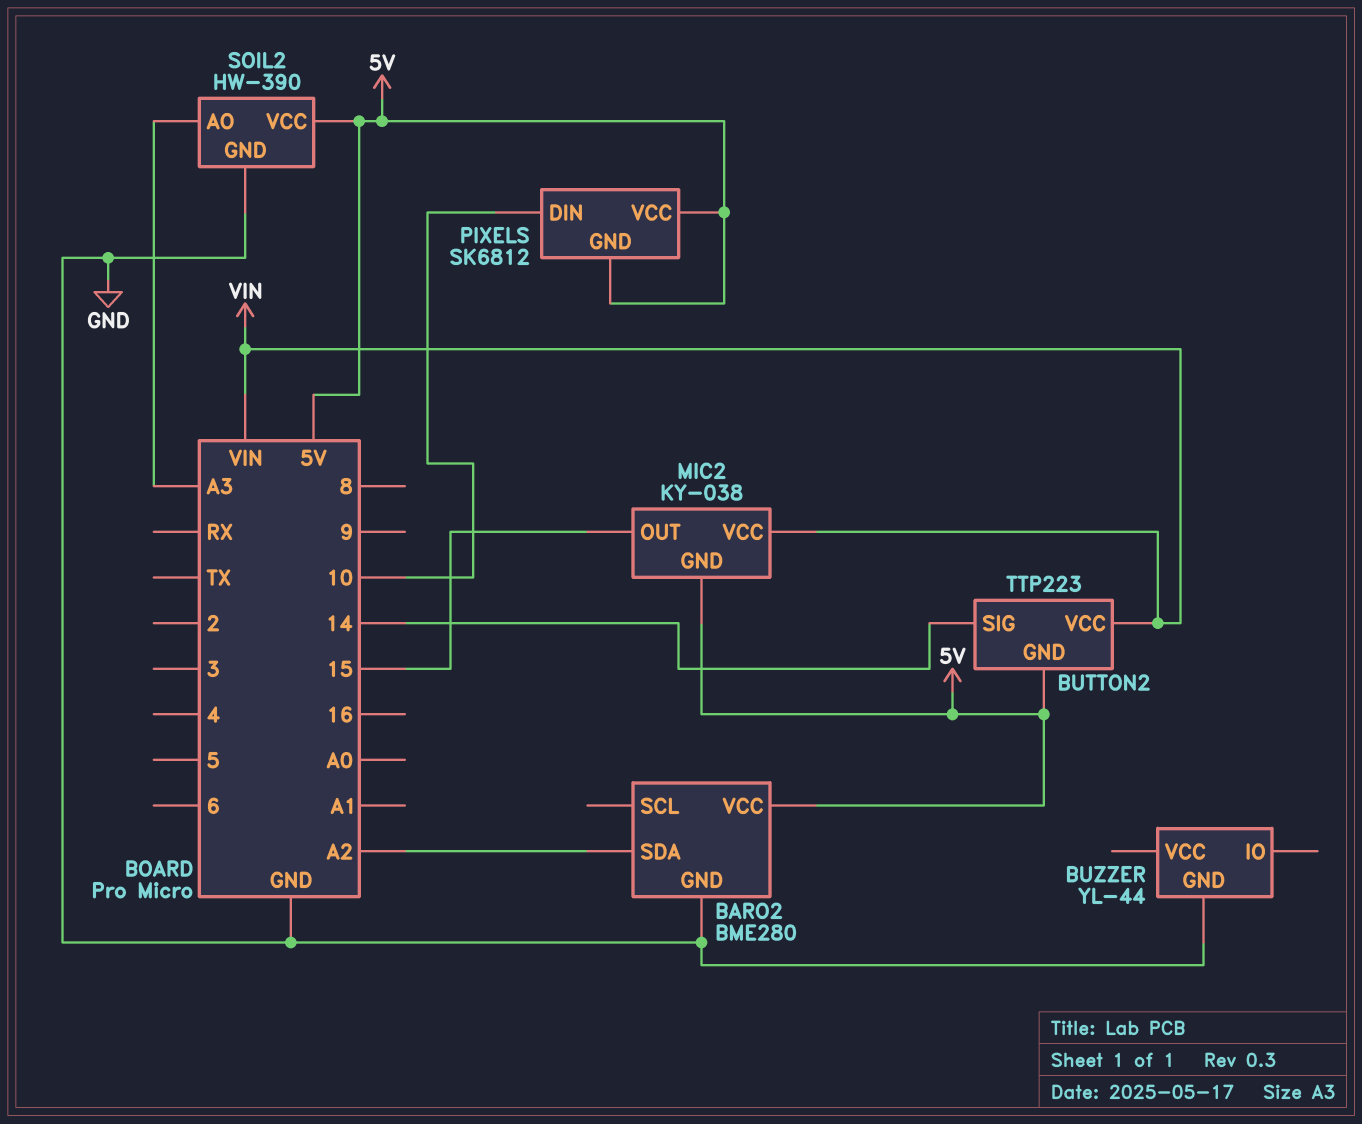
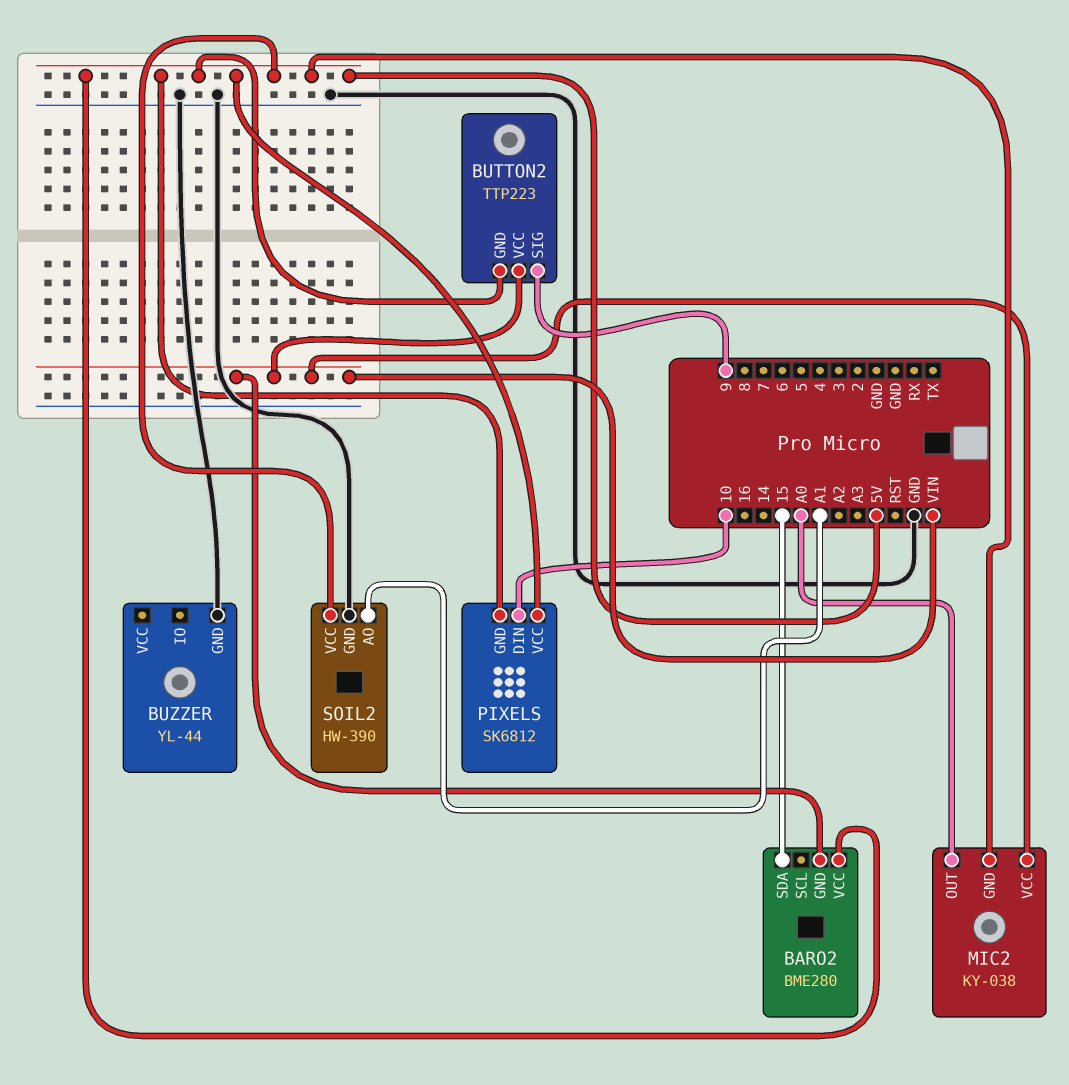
BARO2 pin GND: GND -> VIN
BARO2 pin SDA: A2 -> 15
BUTTON2 pin SIG: 14 -> 9
MIC2 pin OUT: 15 -> A0
SOIL2 pin AO: A3 -> A1

